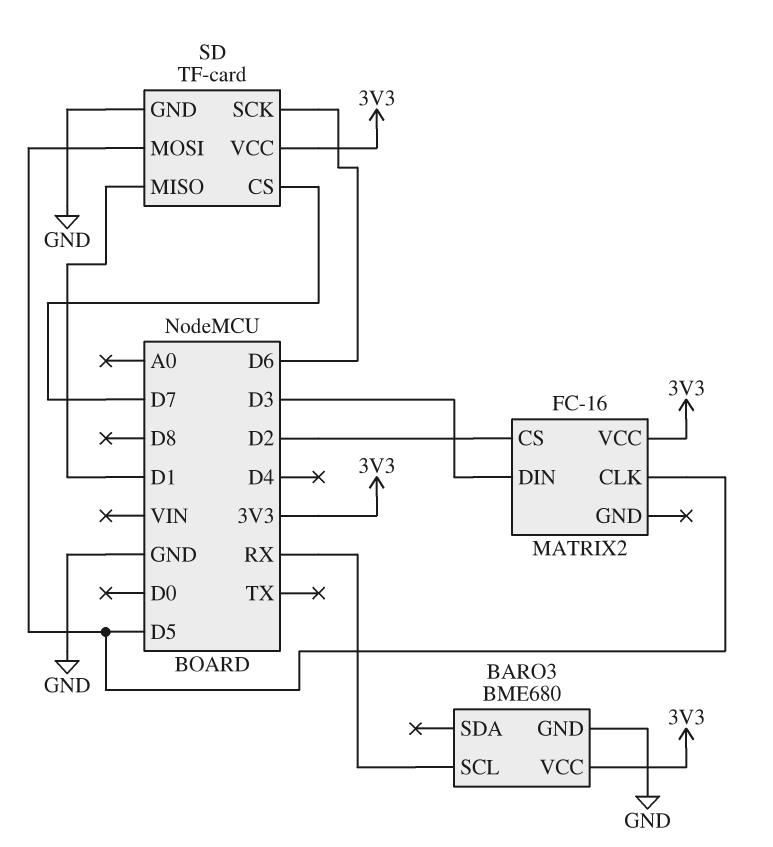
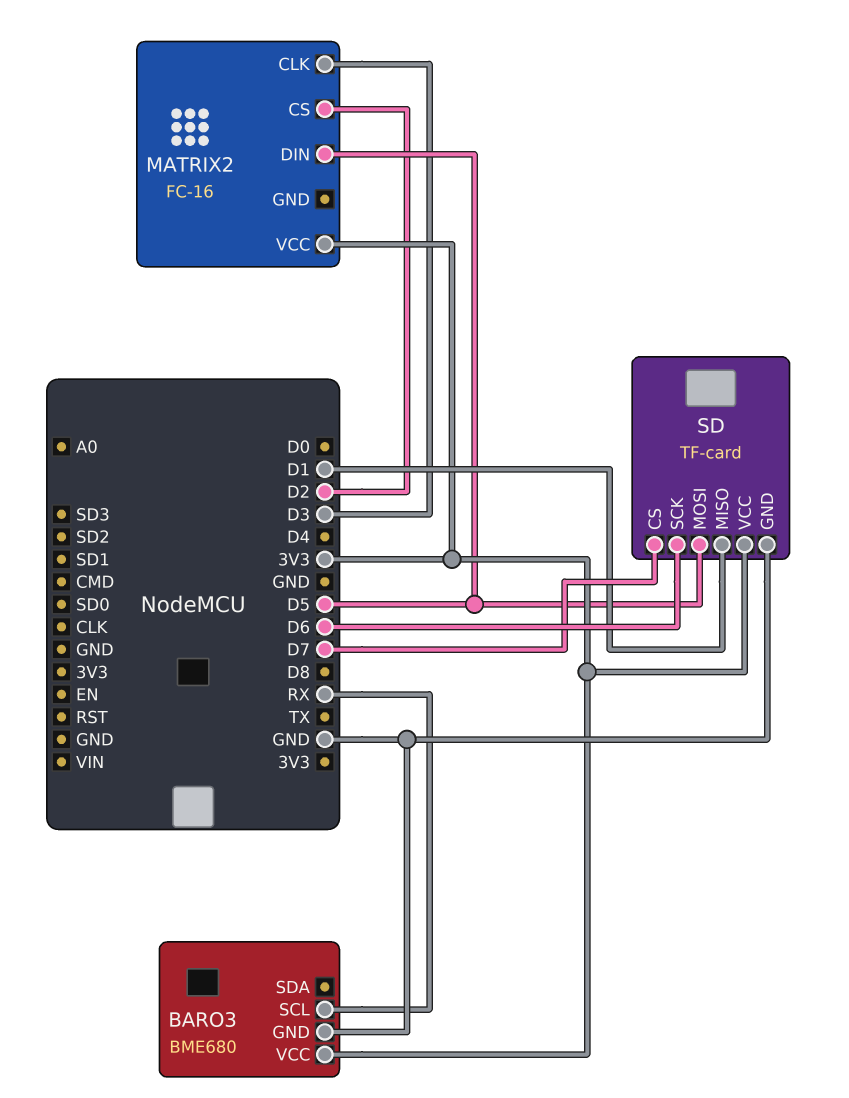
MATRIX2 pin CLK: D5 -> D3
MATRIX2 pin DIN: D3 -> D5

